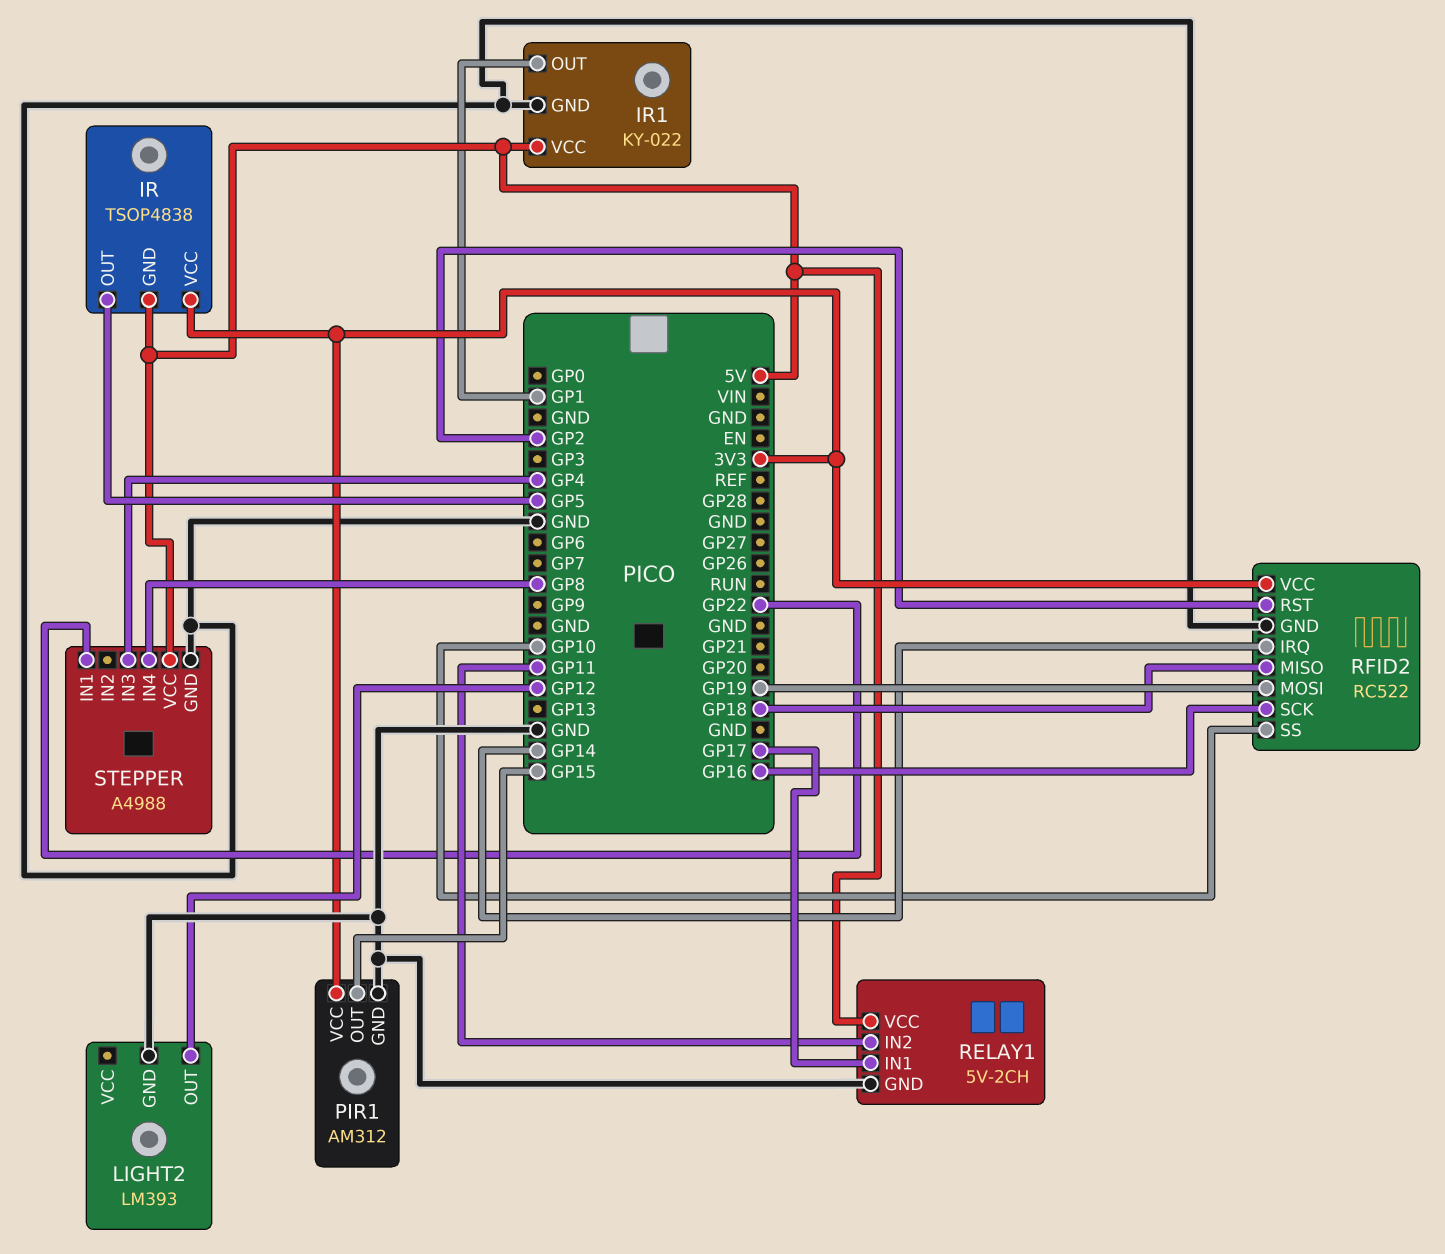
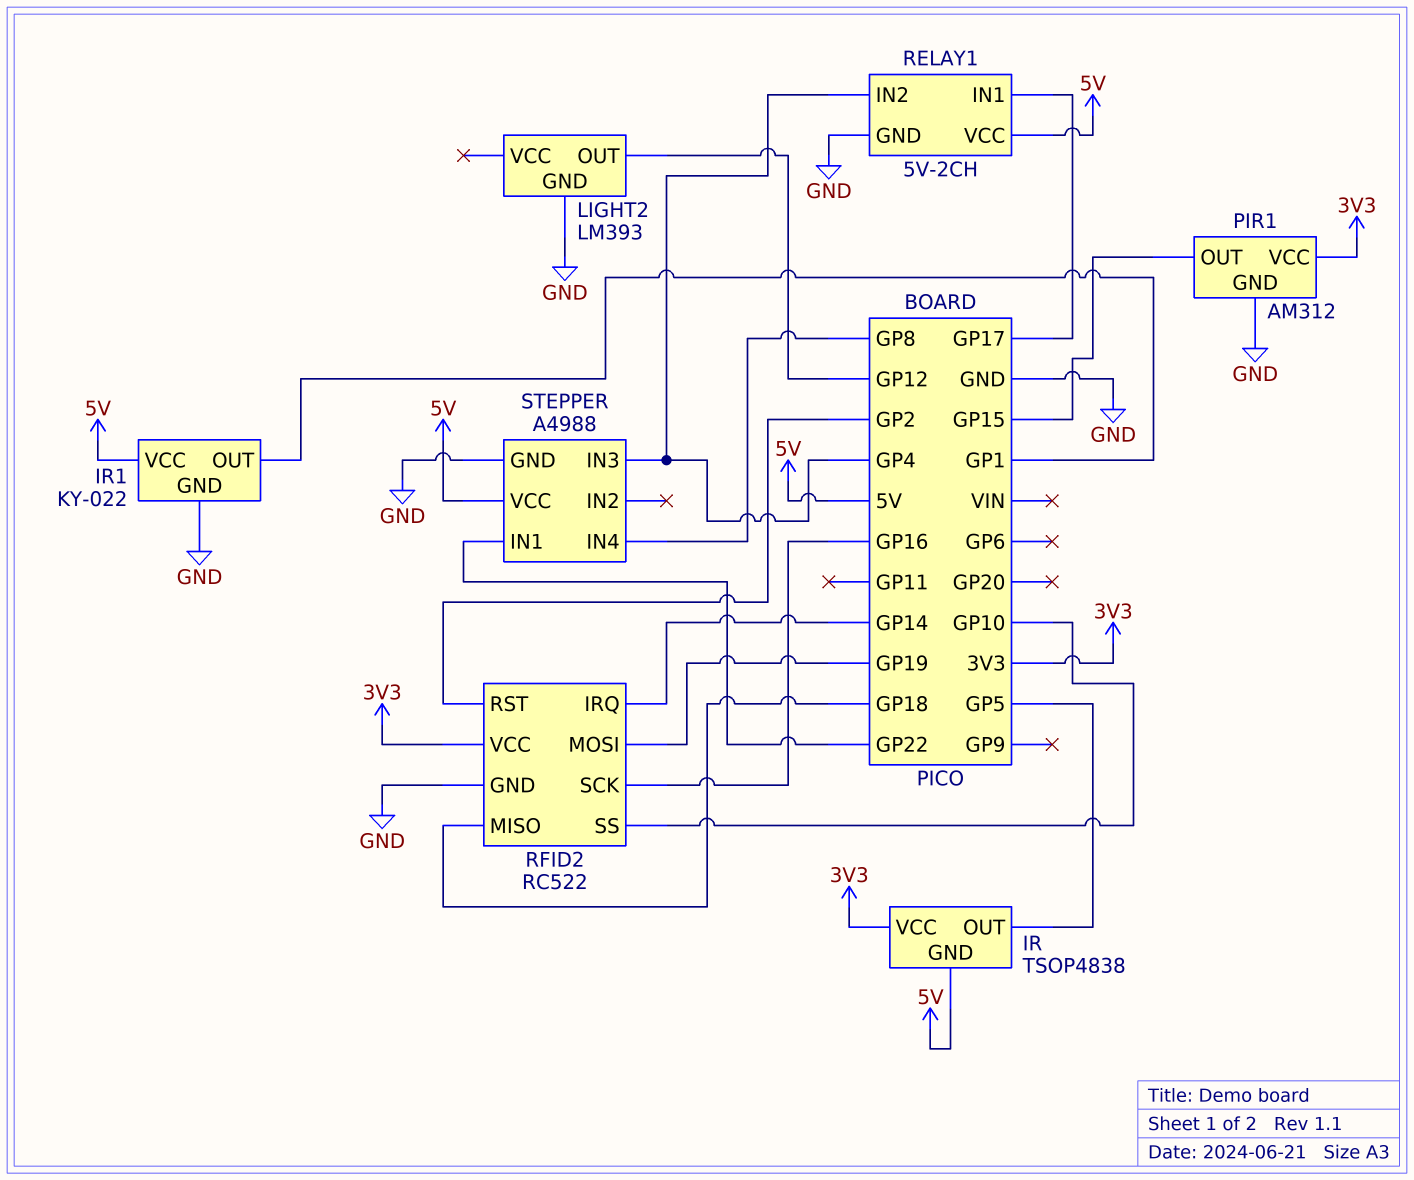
RELAY1 pin IN2: GP11 -> GP4

